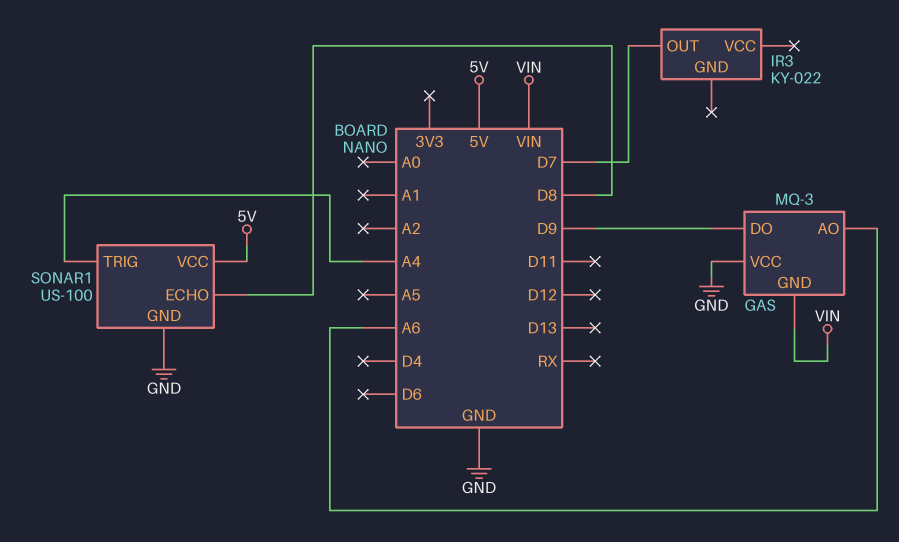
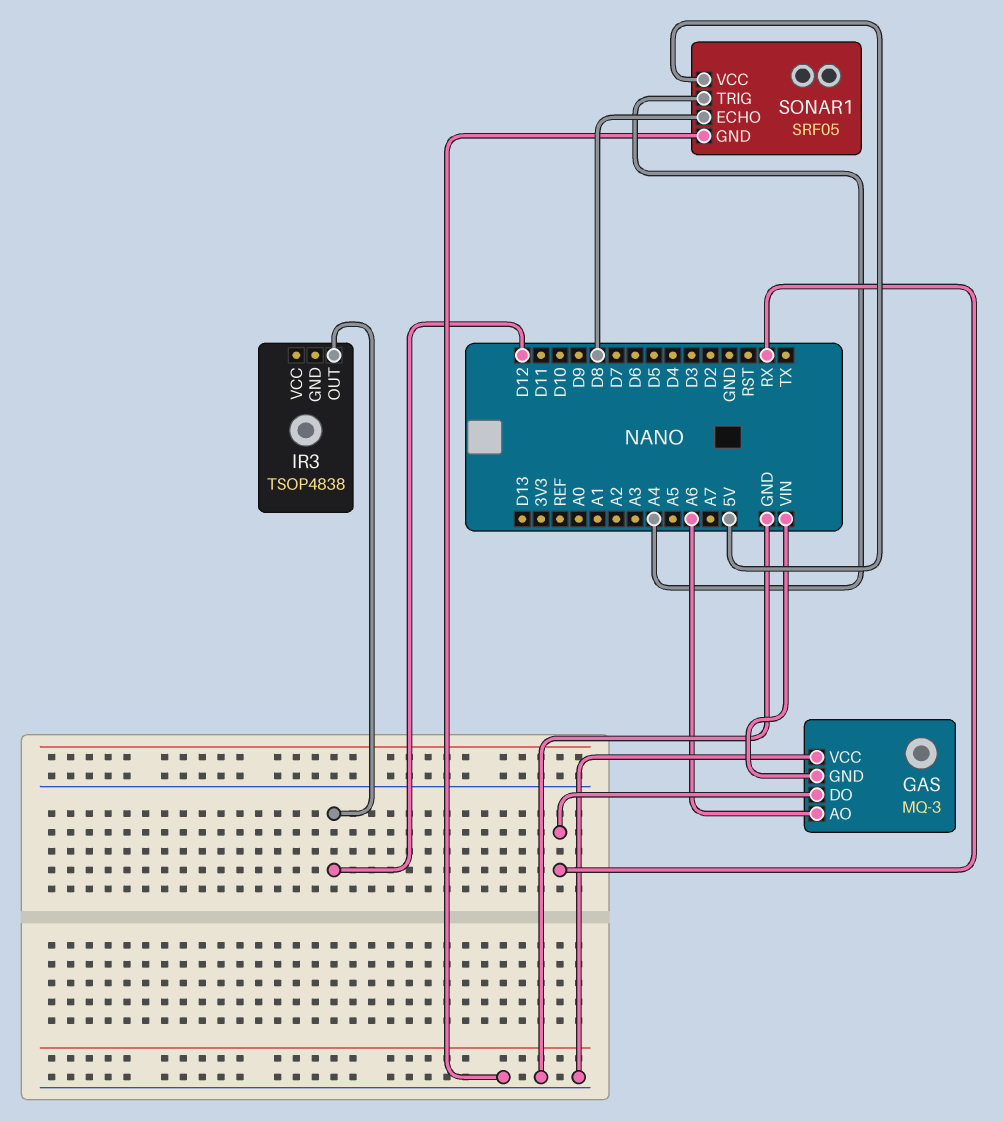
GAS pin DO: D9 -> RX
IR3: KY-022 -> TSOP4838
IR3 pin OUT: D7 -> D12
SONAR1: US-100 -> SRF05

